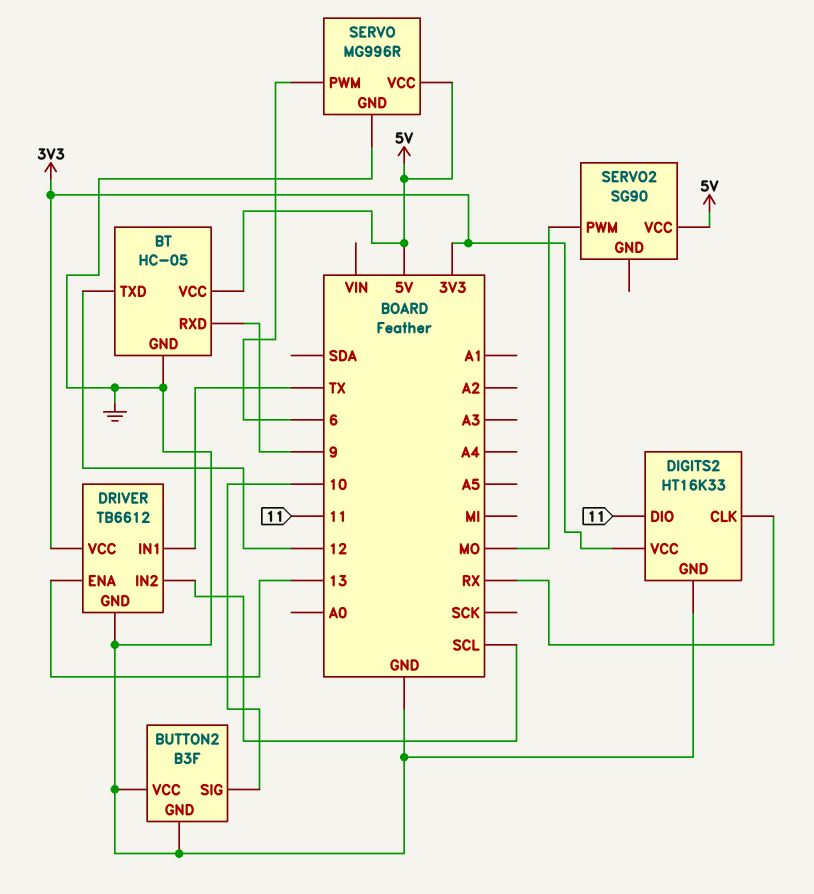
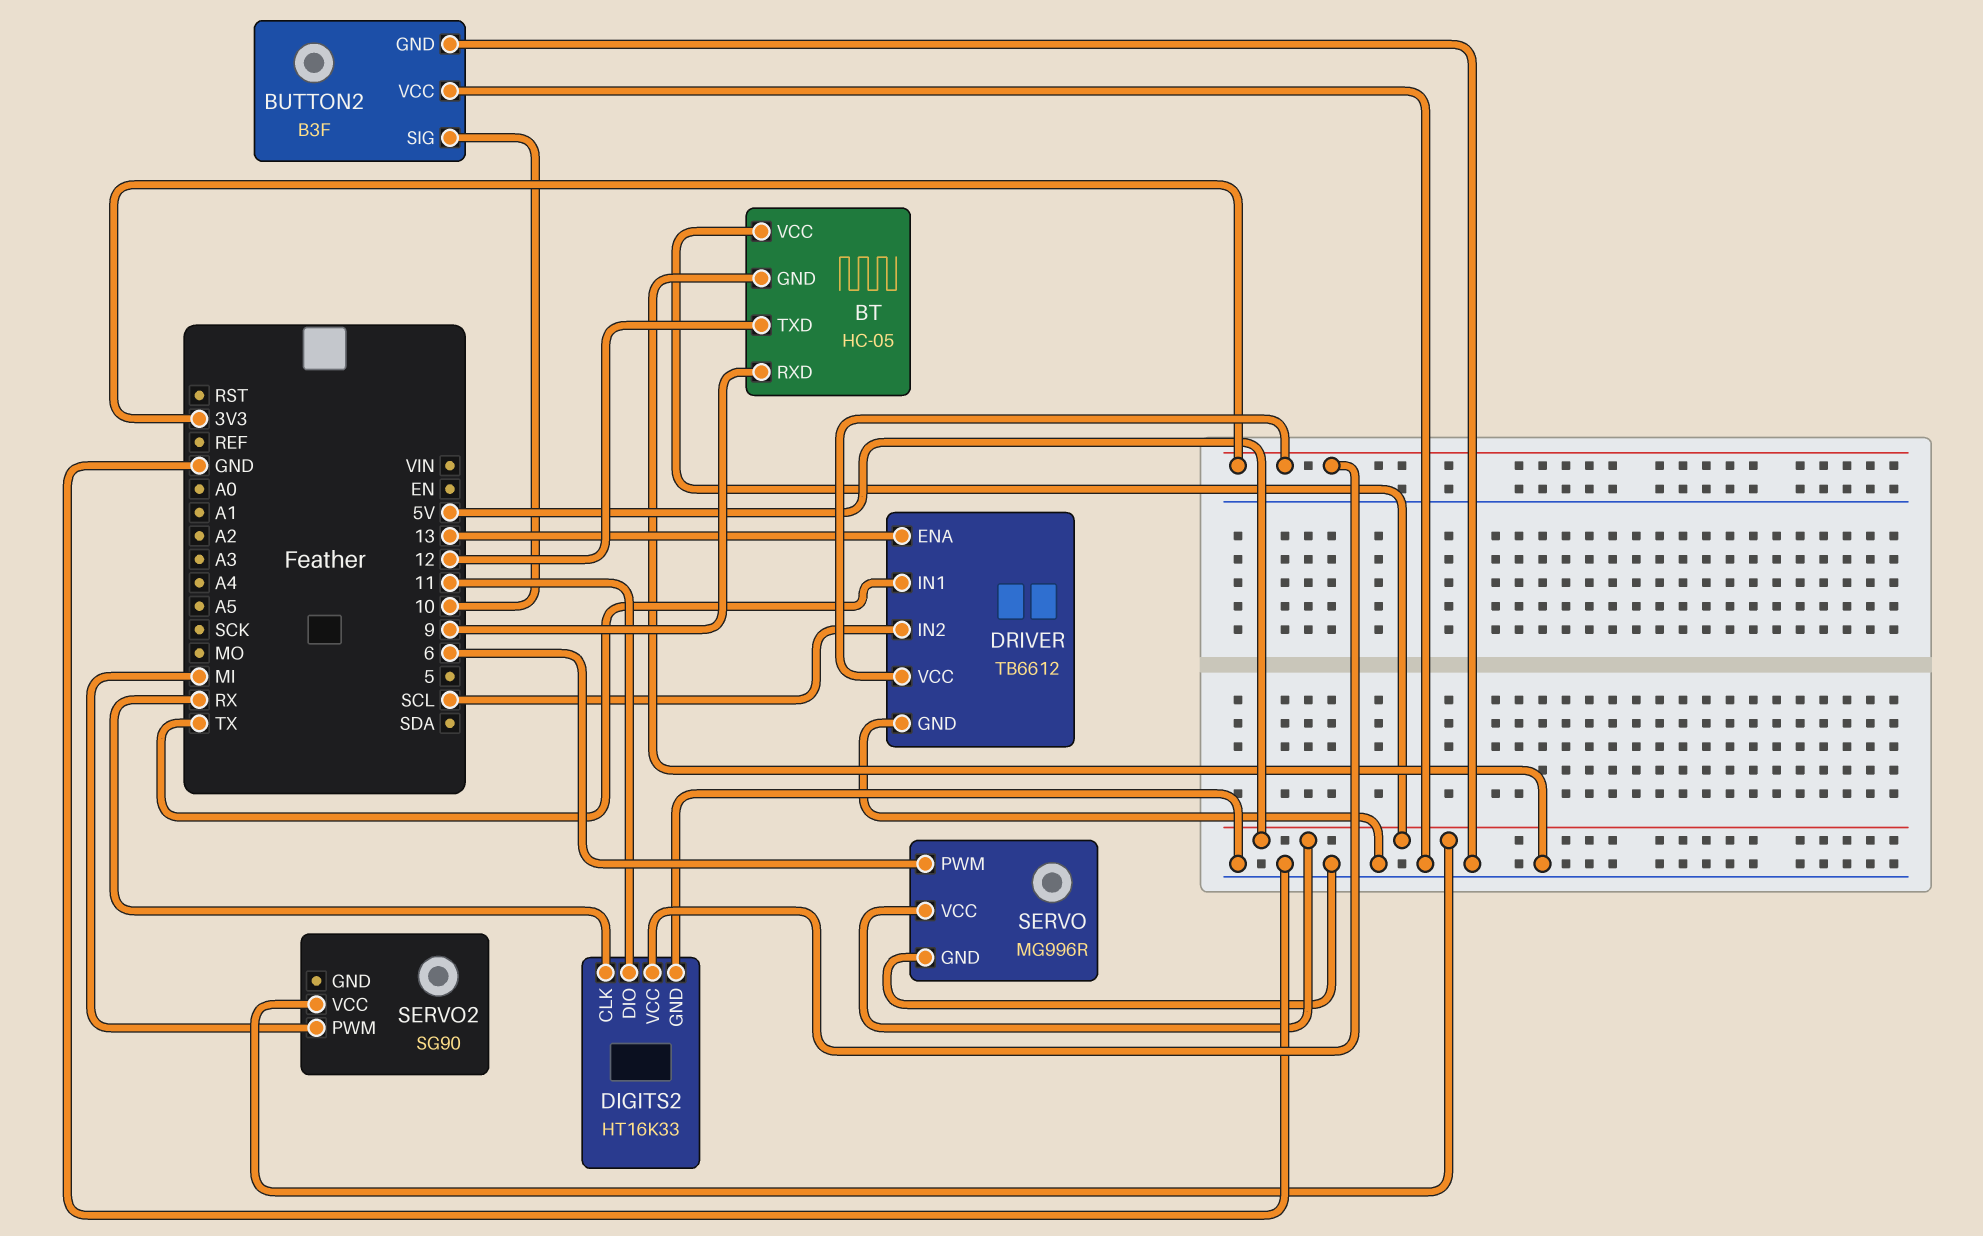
SERVO2 pin PWM: MO -> MI

